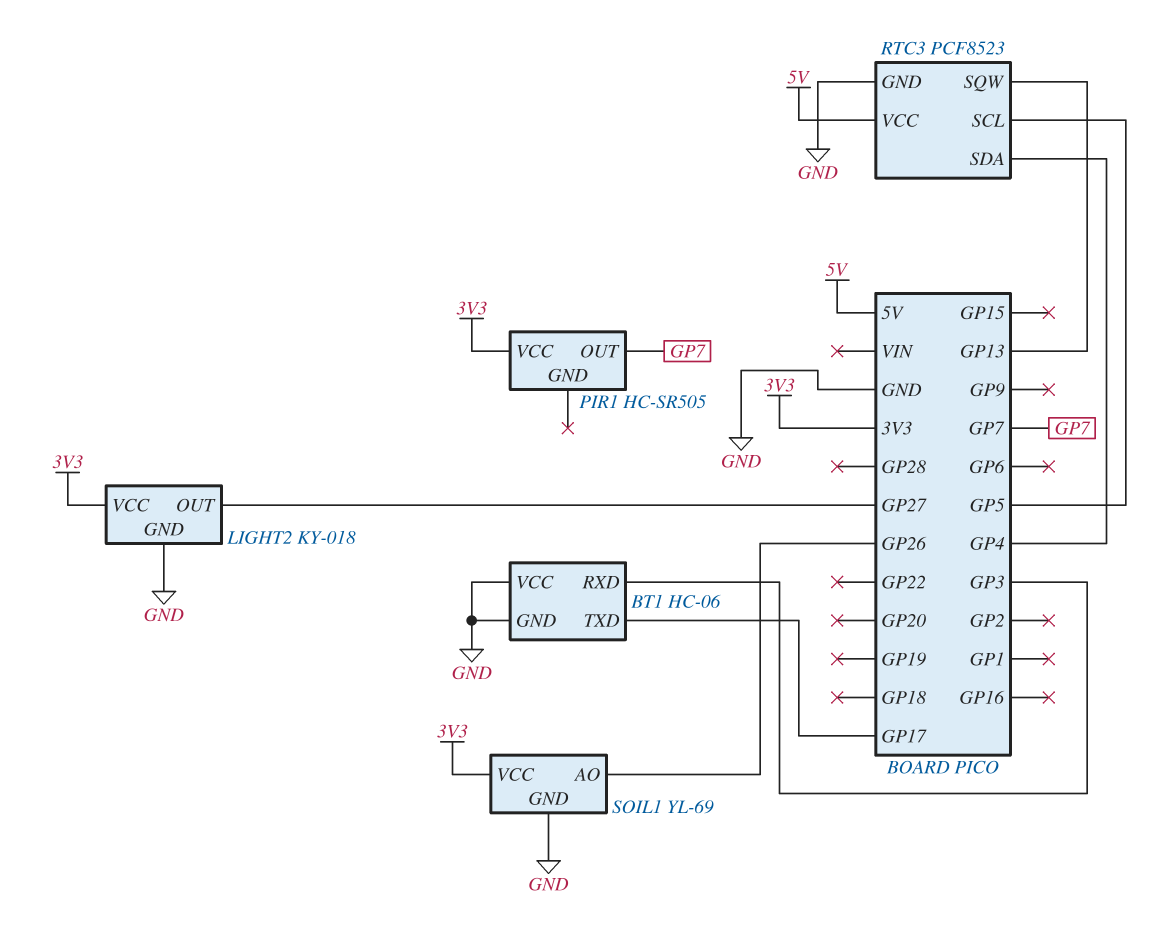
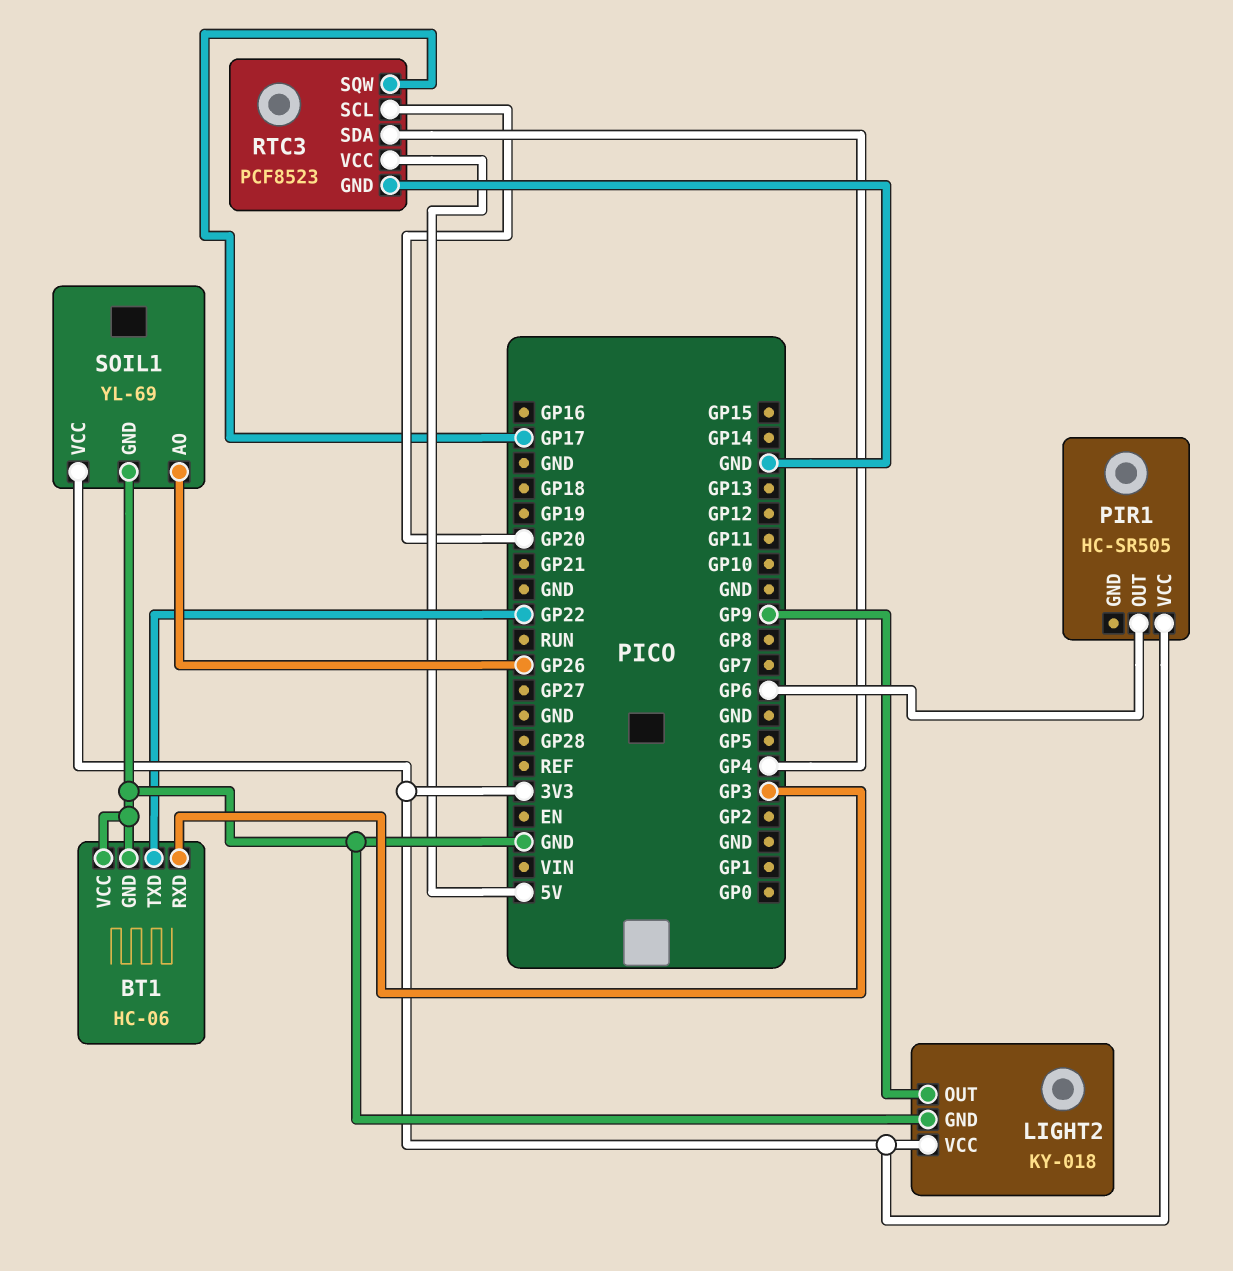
BT1 pin TXD: GP17 -> GP22
LIGHT2 pin OUT: GP27 -> GP9
PIR1 pin OUT: GP7 -> GP6
RTC3 pin SCL: GP5 -> GP20
RTC3 pin SQW: GP13 -> GP17

